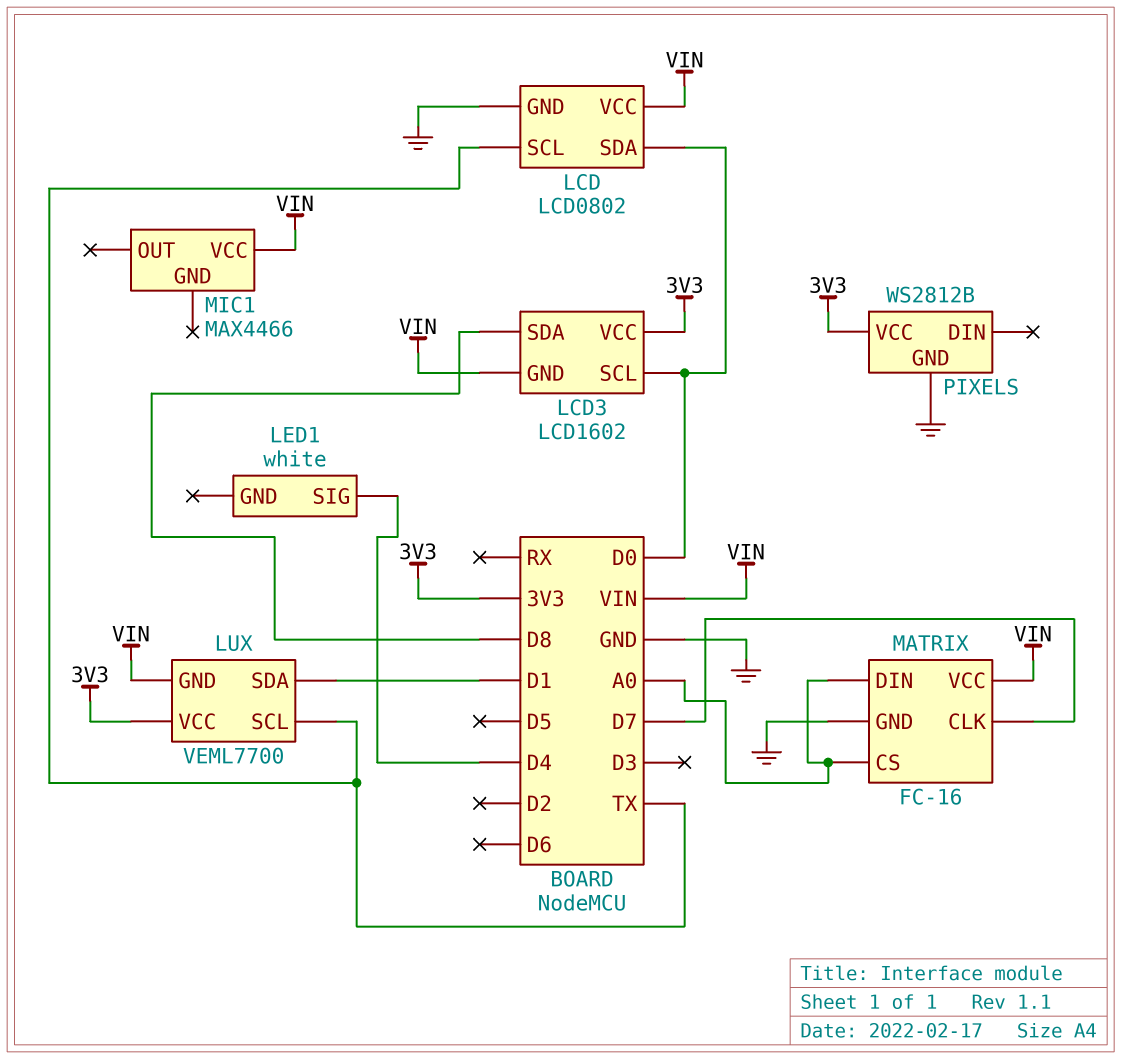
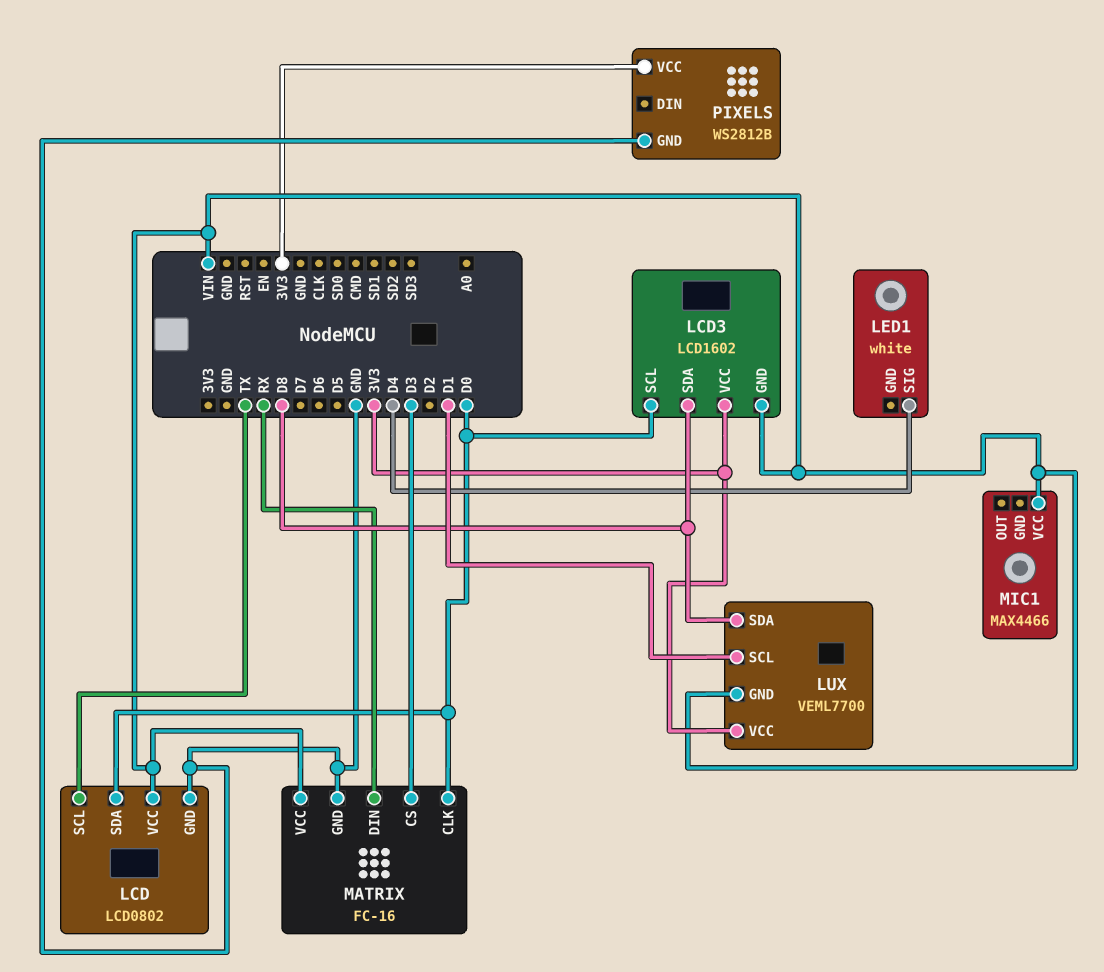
LUX pin SCL: TX -> D1
LUX pin SDA: D1 -> D8
MATRIX pin CLK: D7 -> D0
MATRIX pin CS: A0 -> D3
MATRIX pin DIN: A0 -> RX

